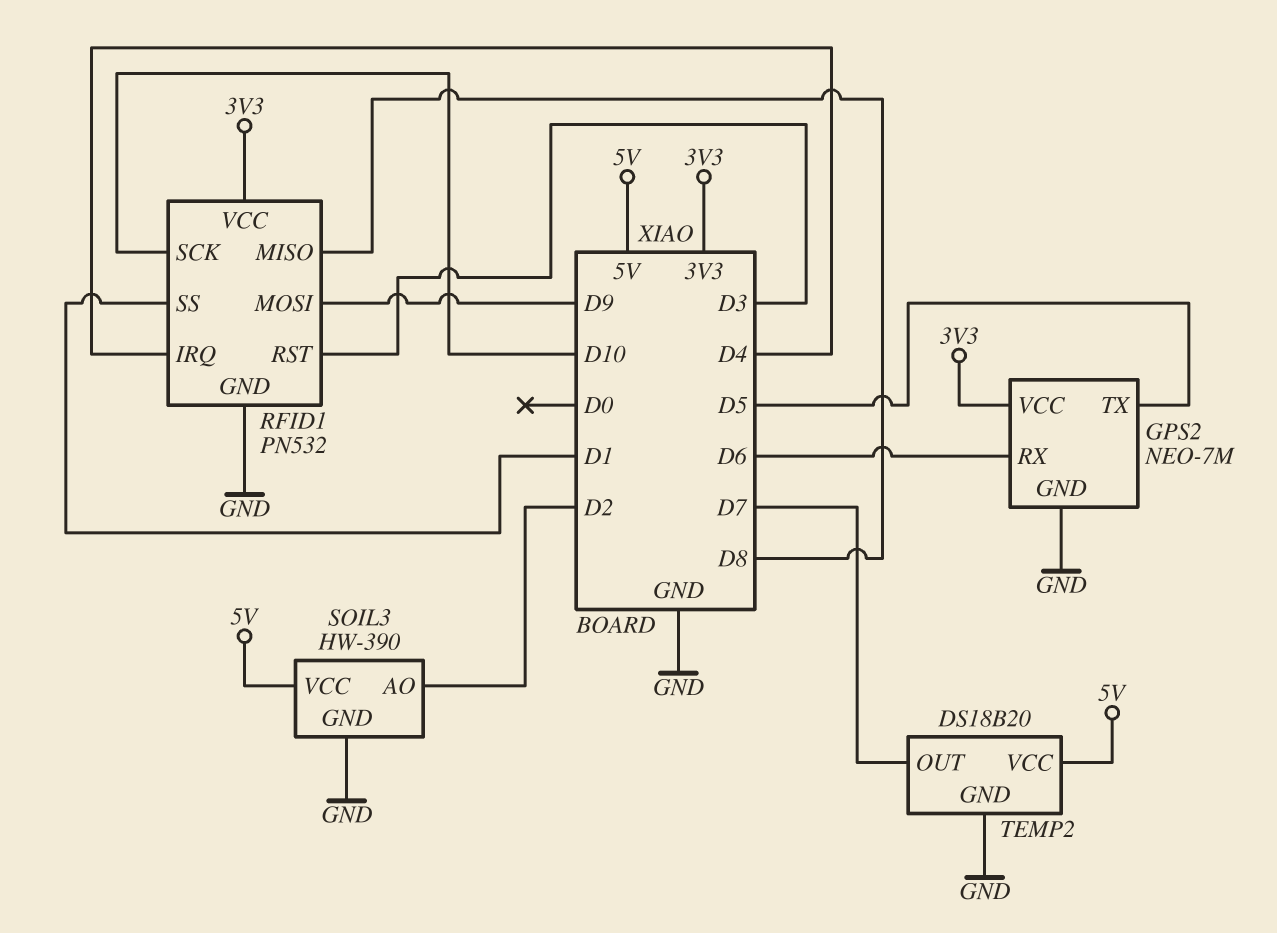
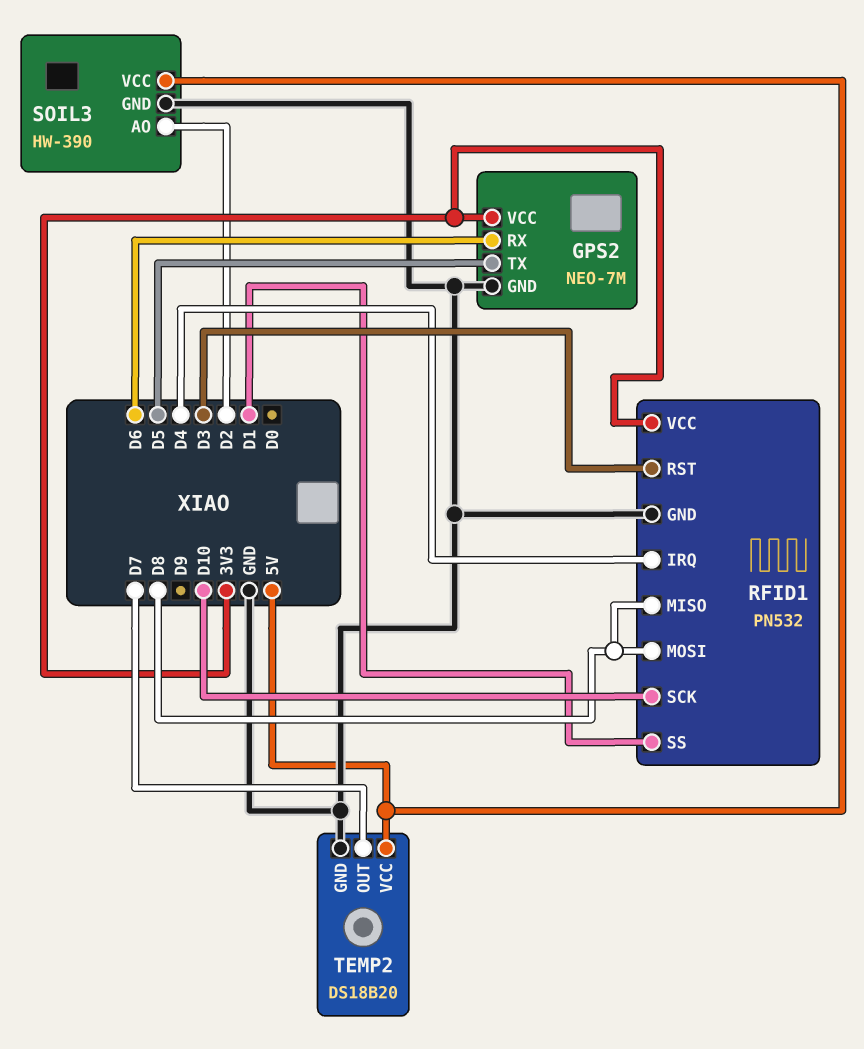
RFID1 pin MOSI: D9 -> D8

